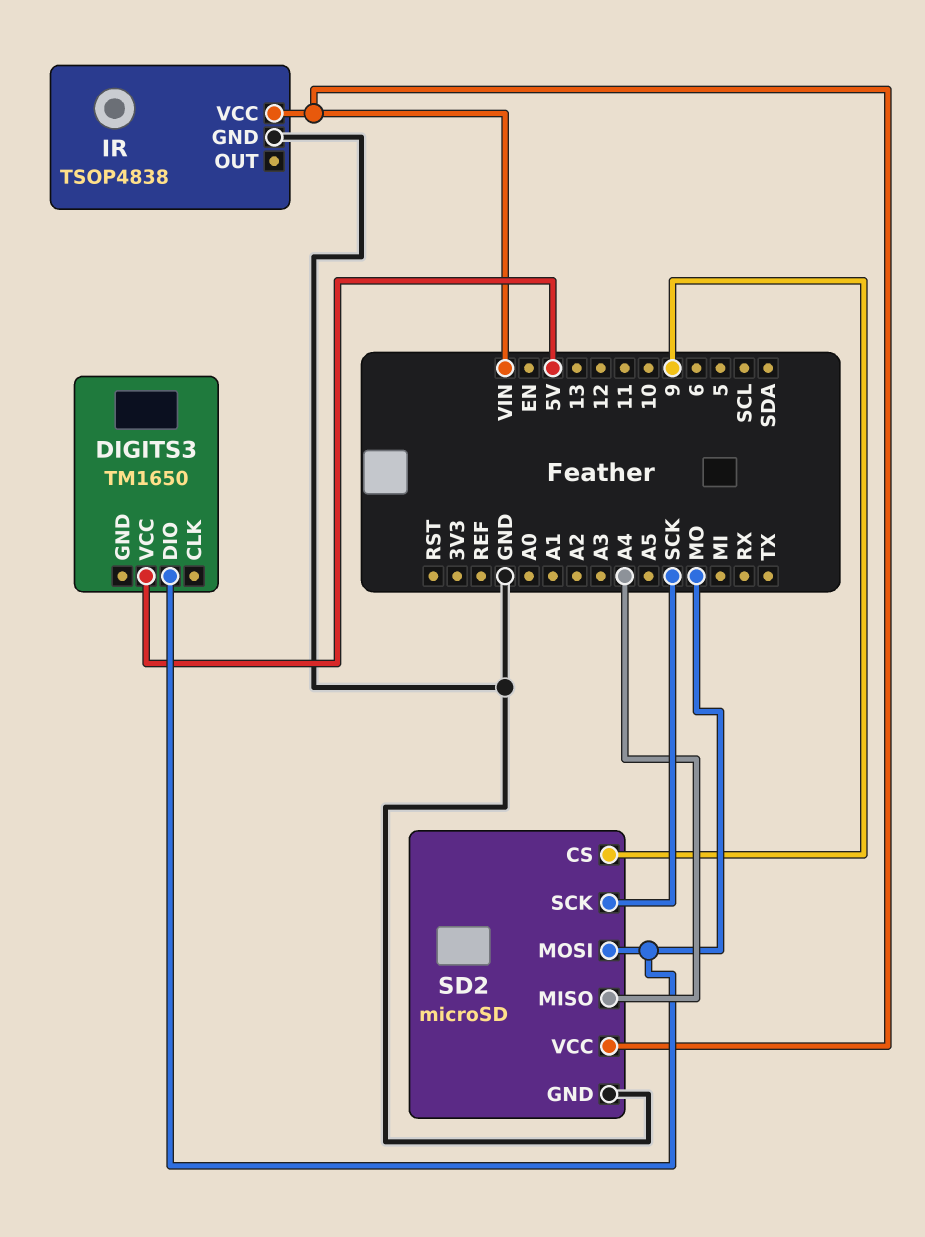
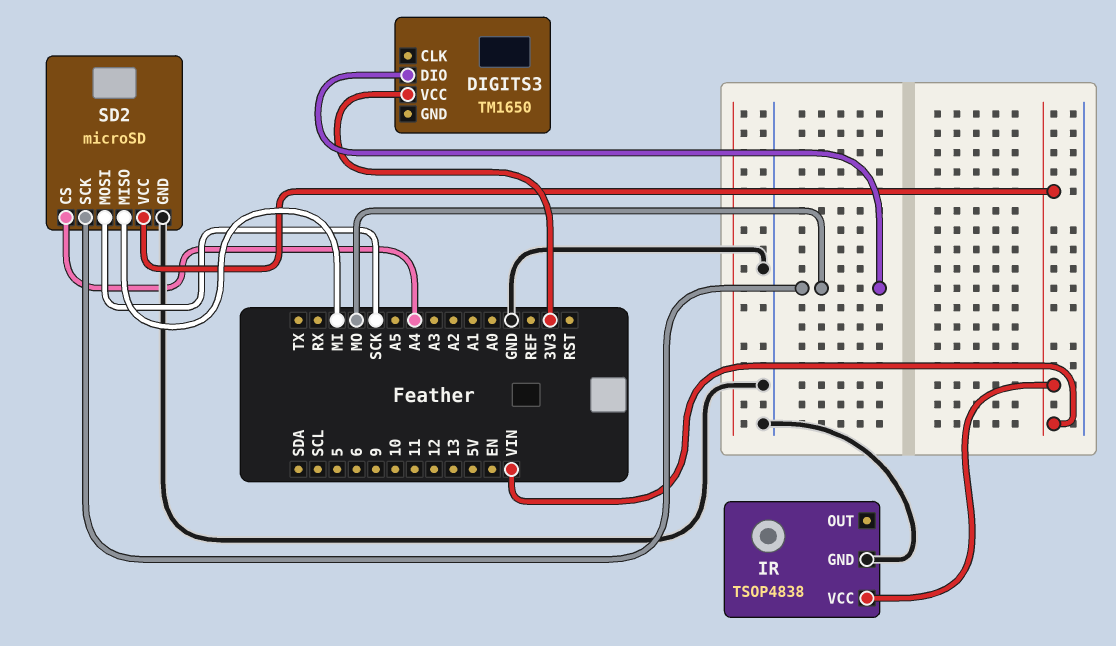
DIGITS3 pin VCC: 5V -> 3V3
SD2 pin CS: 9 -> A4
SD2 pin MISO: A4 -> MI
SD2 pin MOSI: MO -> SCK
SD2 pin SCK: SCK -> MO

